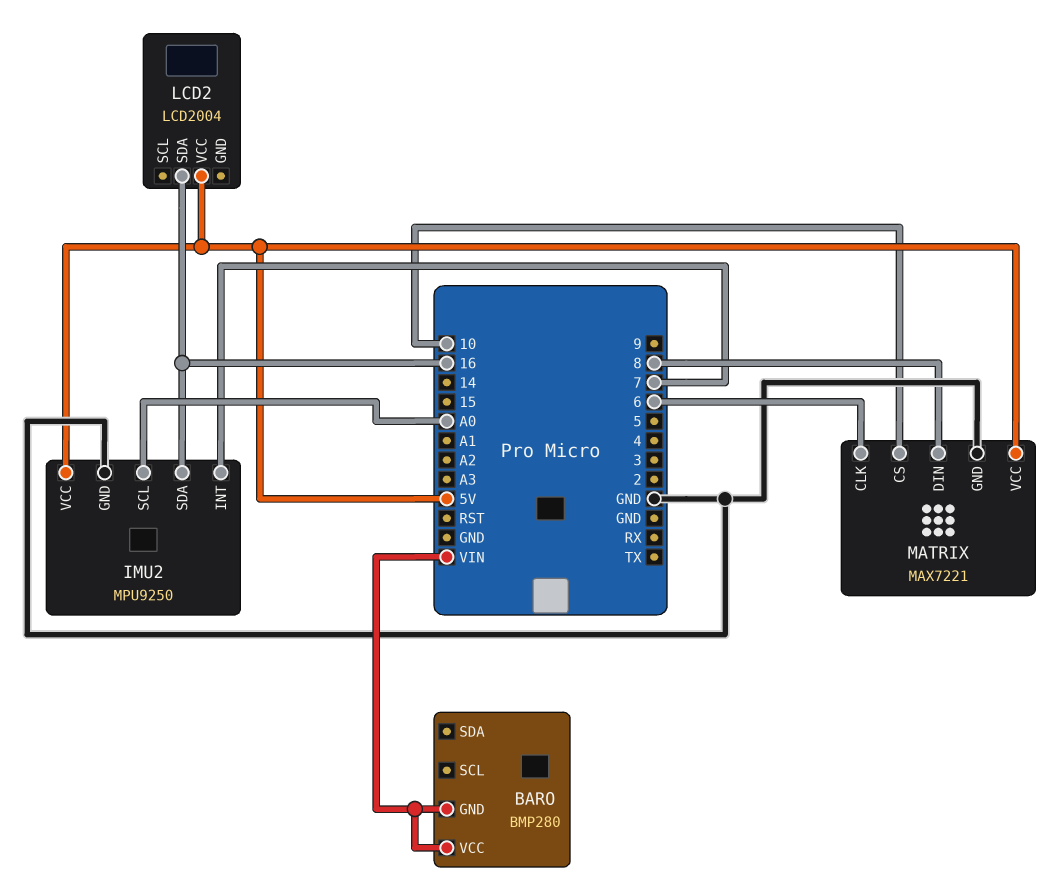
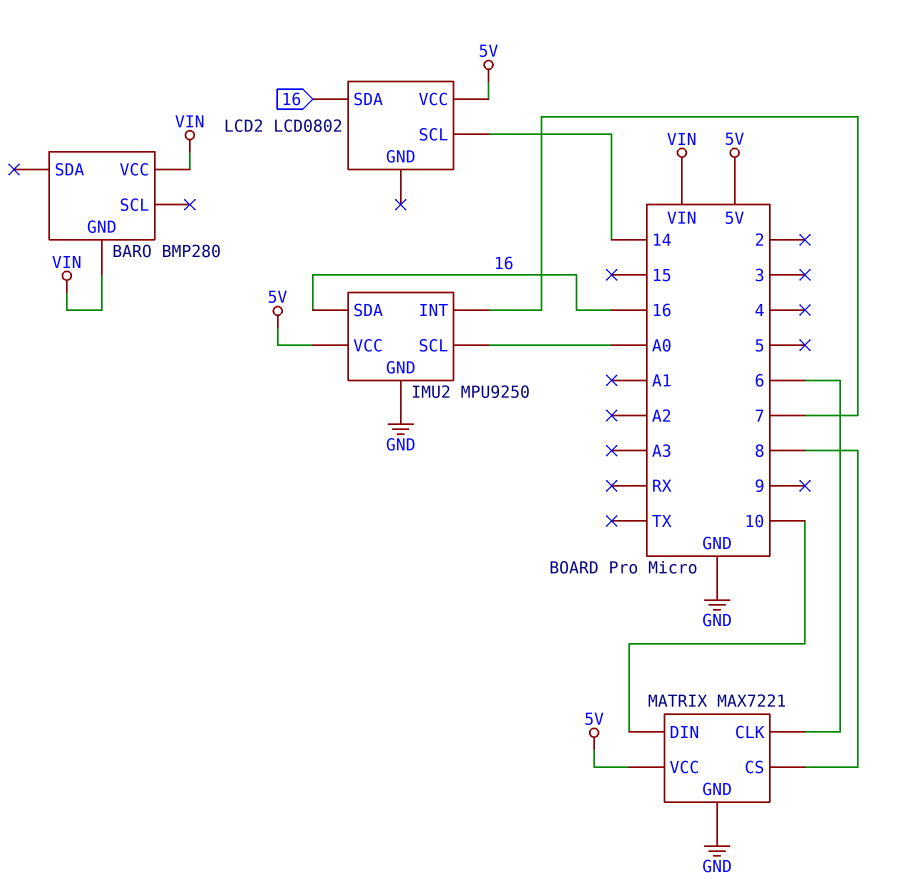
LCD2: LCD2004 -> LCD0802
LCD2 pin SCL: none -> 14
MATRIX pin CS: 10 -> 8
MATRIX pin DIN: 8 -> 10

